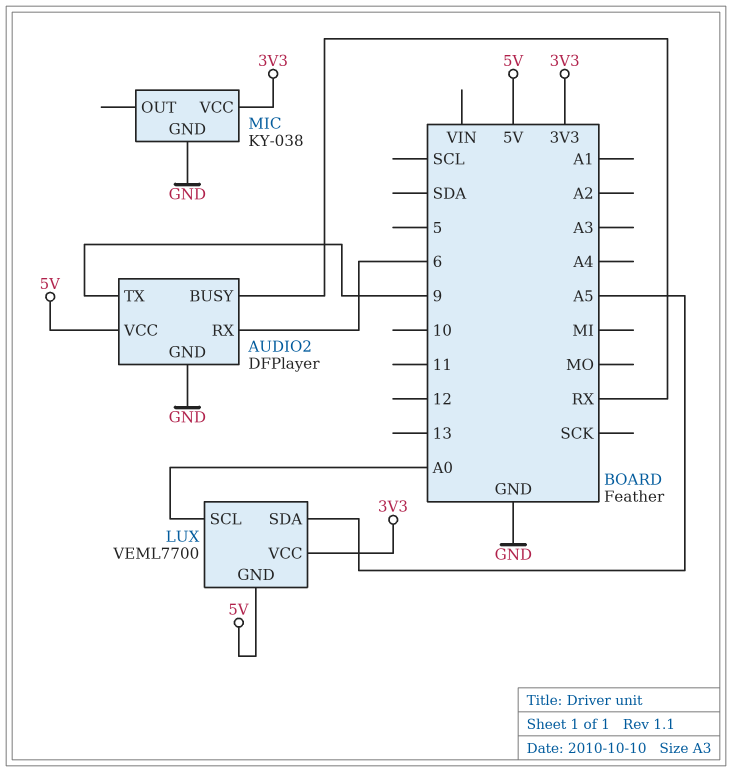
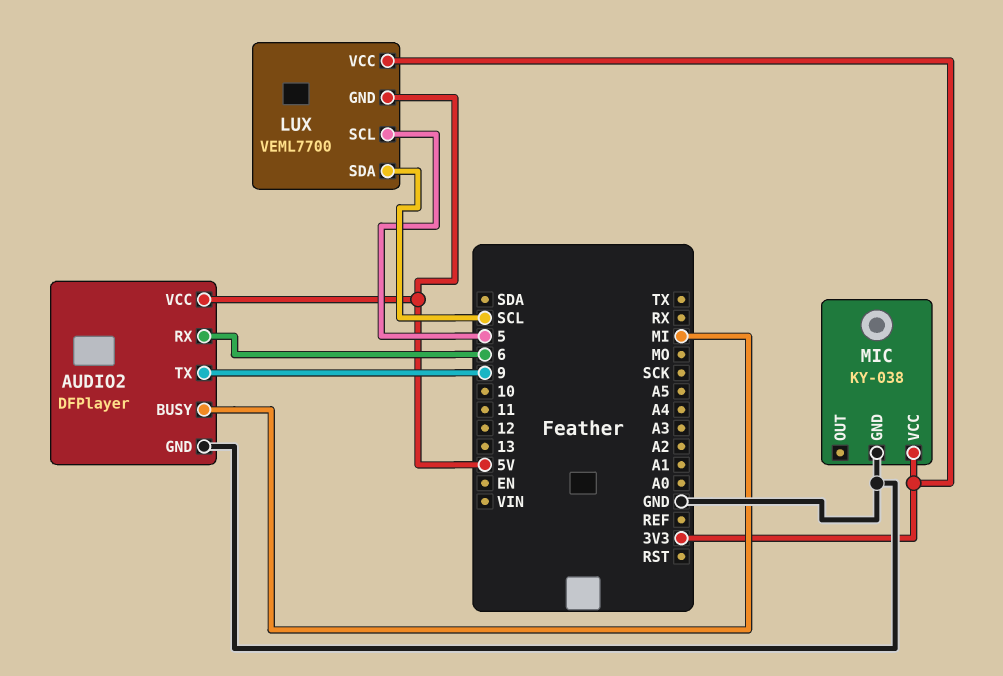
AUDIO2 pin BUSY: RX -> MI
LUX pin SCL: A0 -> 5
LUX pin SDA: A5 -> SCL

